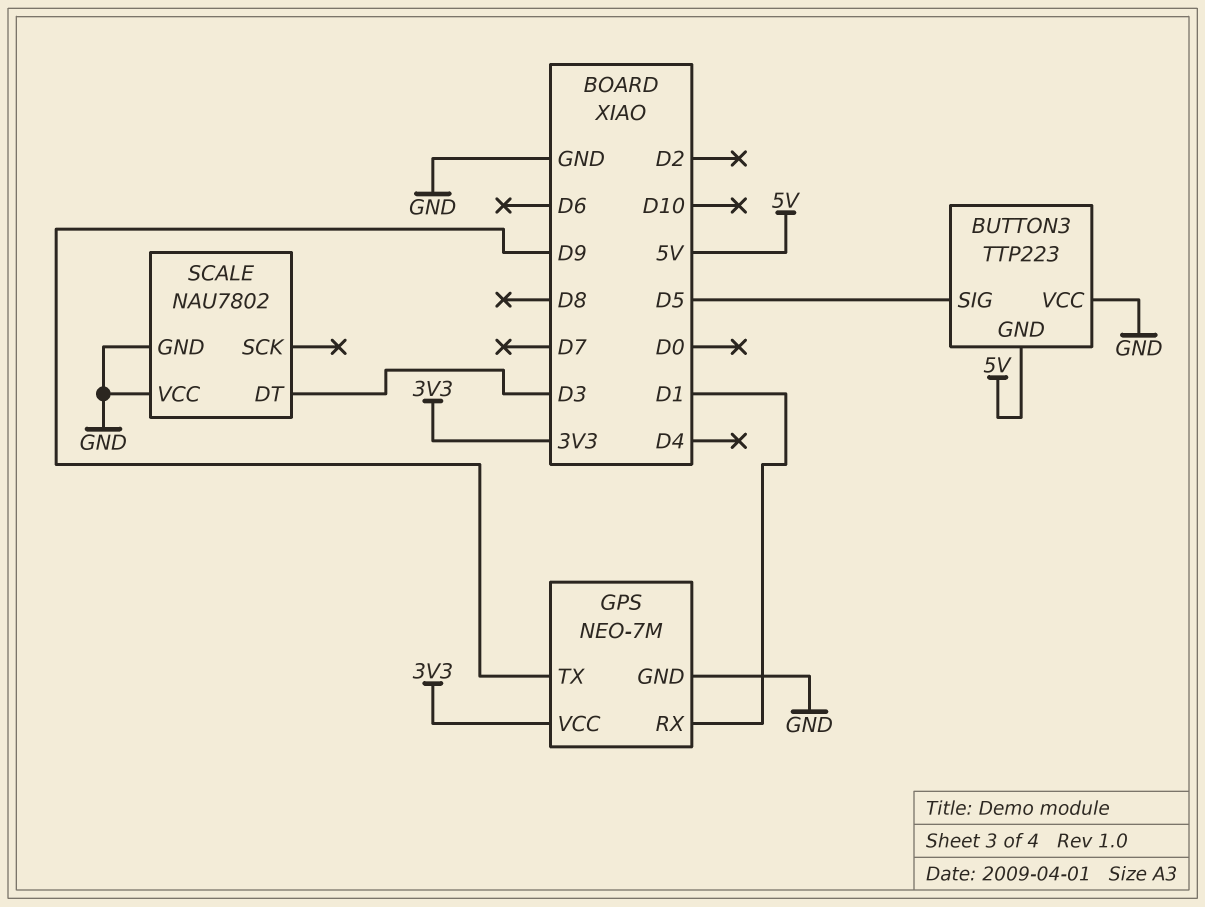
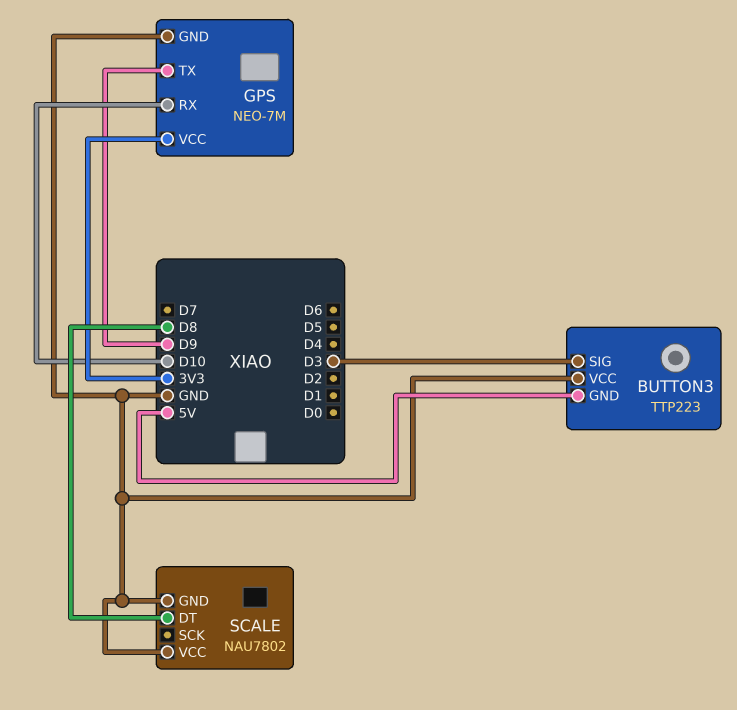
BUTTON3 pin SIG: D5 -> D3
GPS pin RX: D1 -> D10
SCALE pin DT: D3 -> D8

